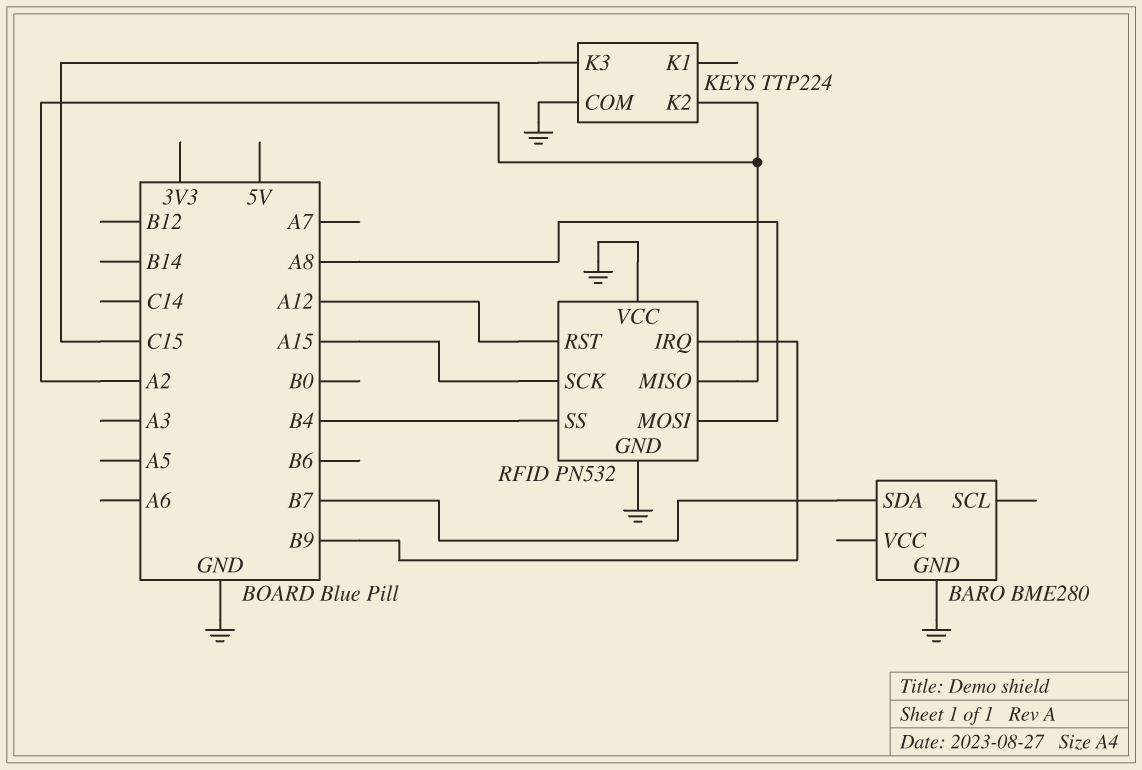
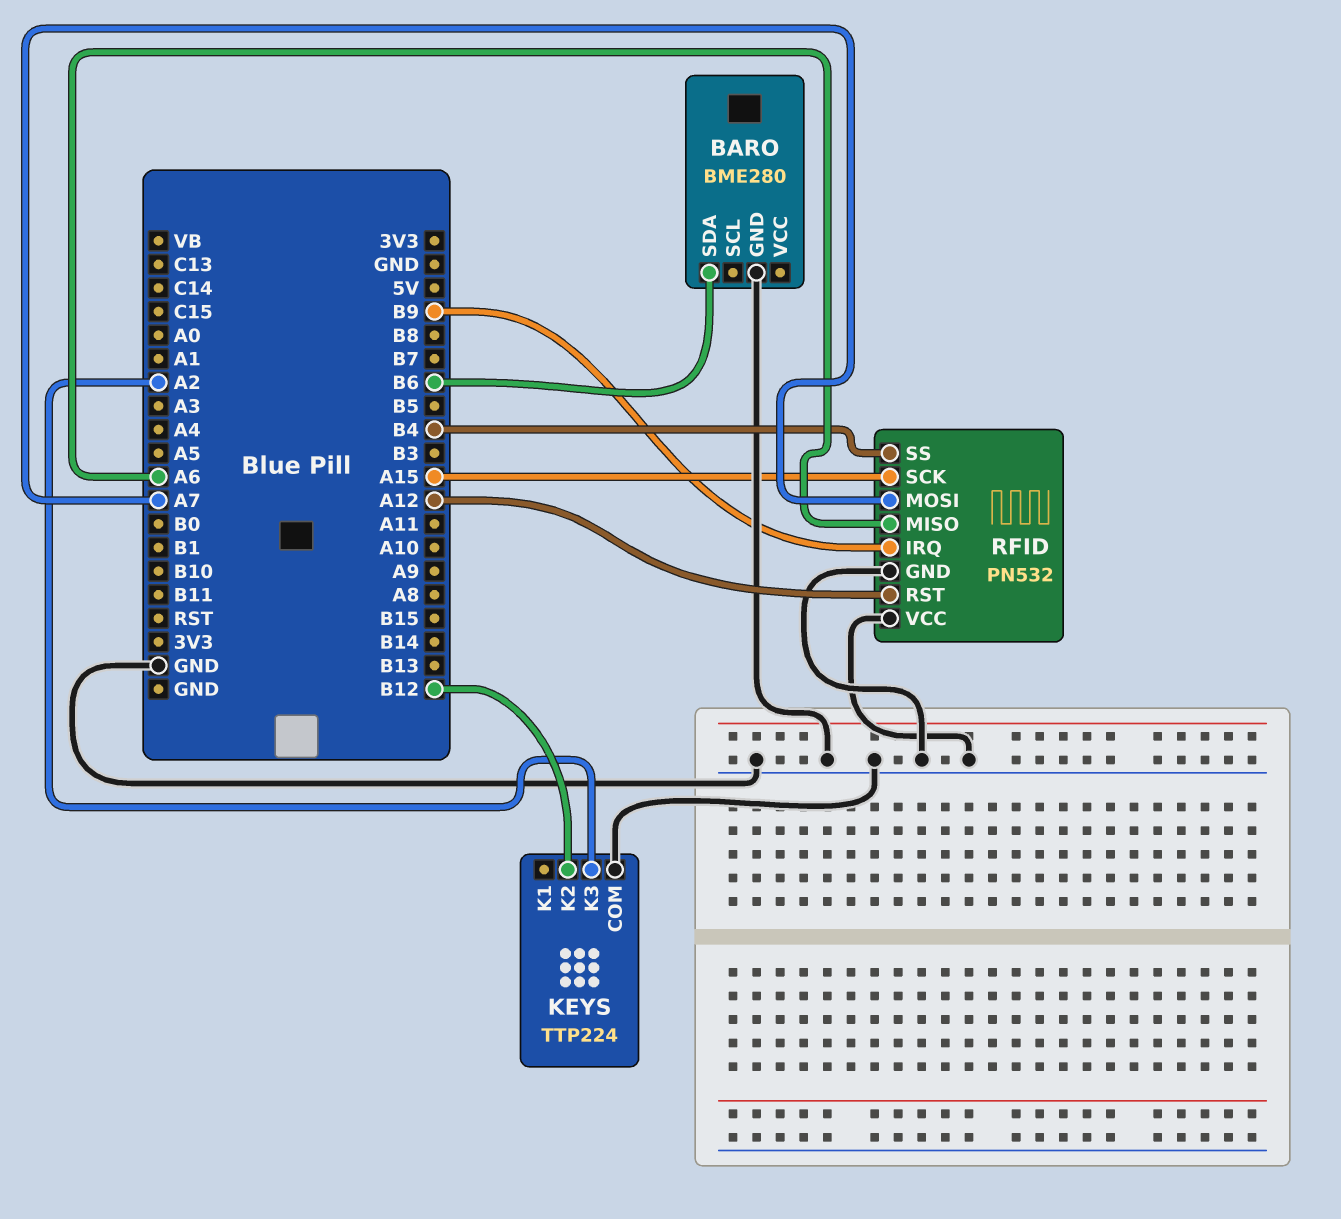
BARO pin SDA: B7 -> B6
KEYS pin K2: A2 -> B12
KEYS pin K3: C15 -> A2
RFID pin MISO: A2 -> A6
RFID pin MOSI: A8 -> A7

